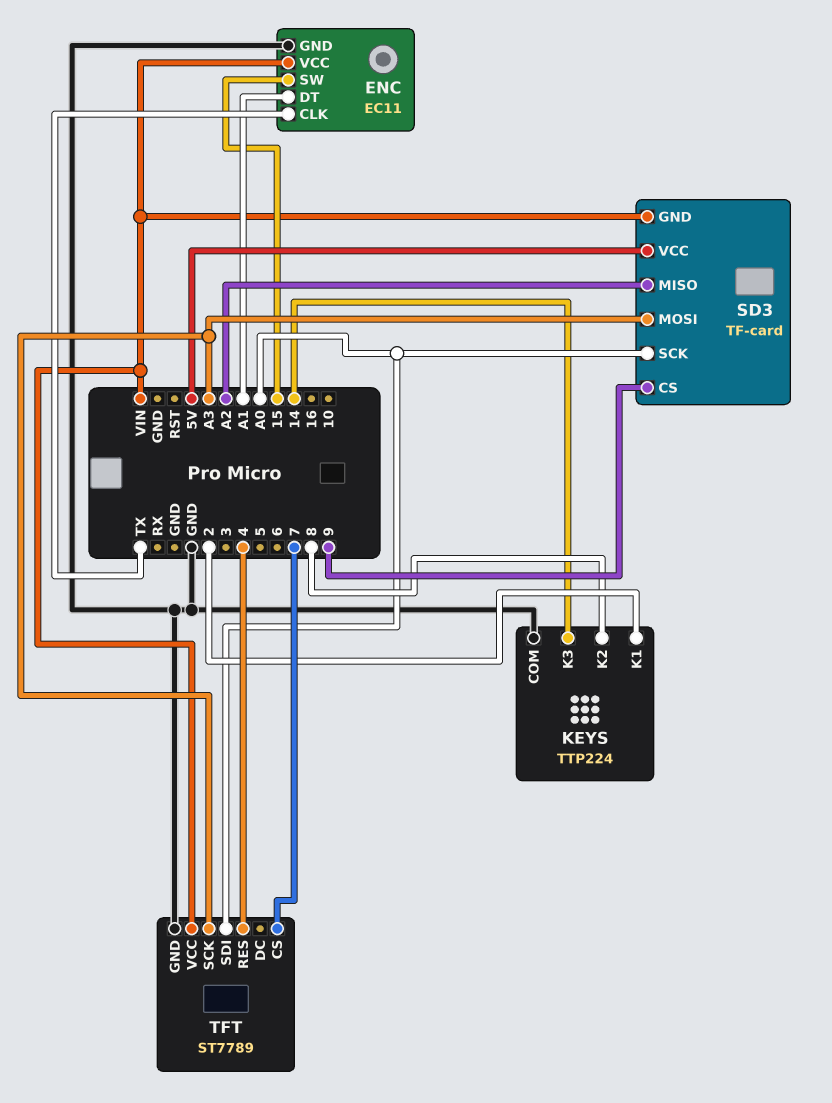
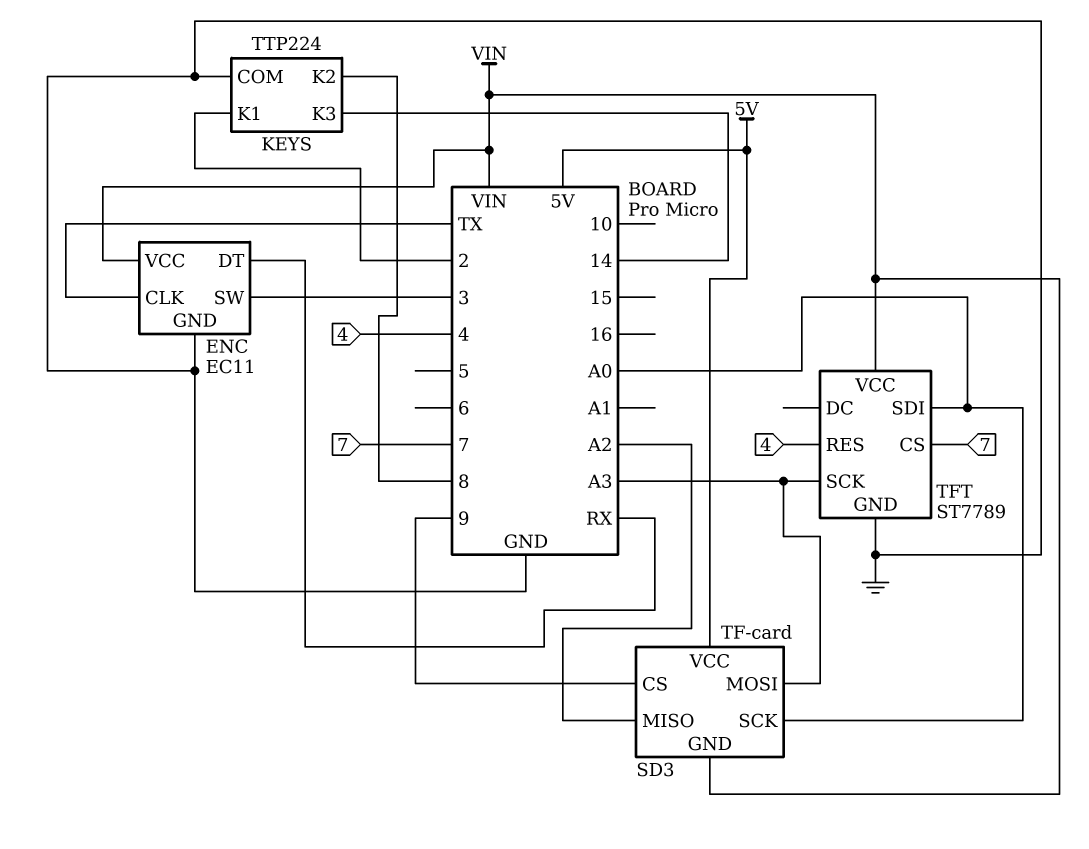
ENC pin DT: A1 -> RX
ENC pin SW: 15 -> 3

